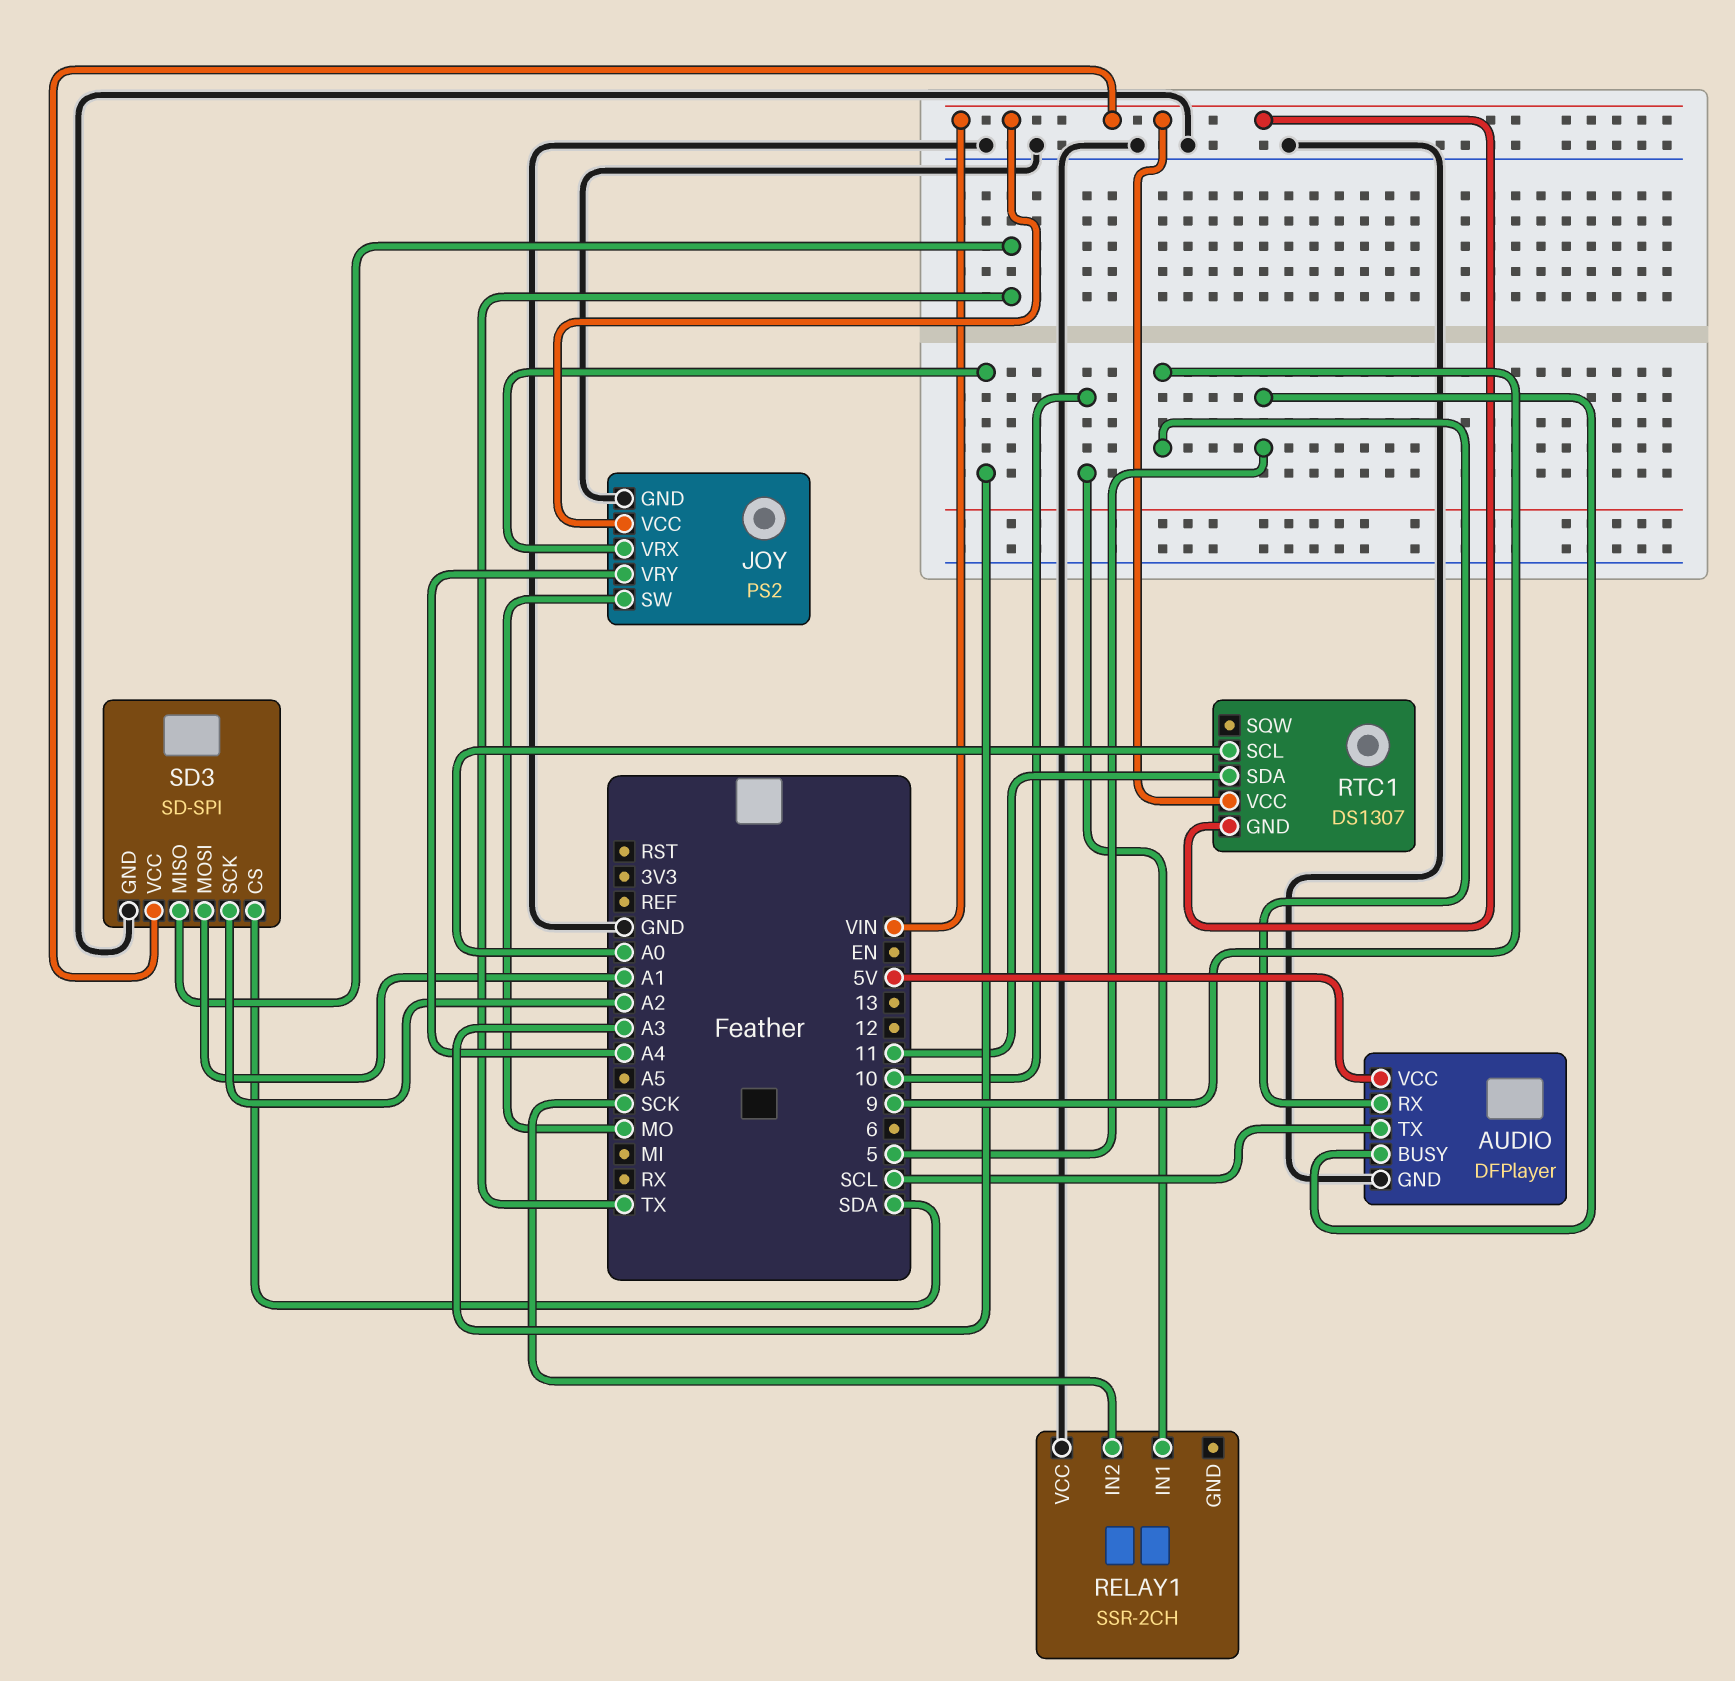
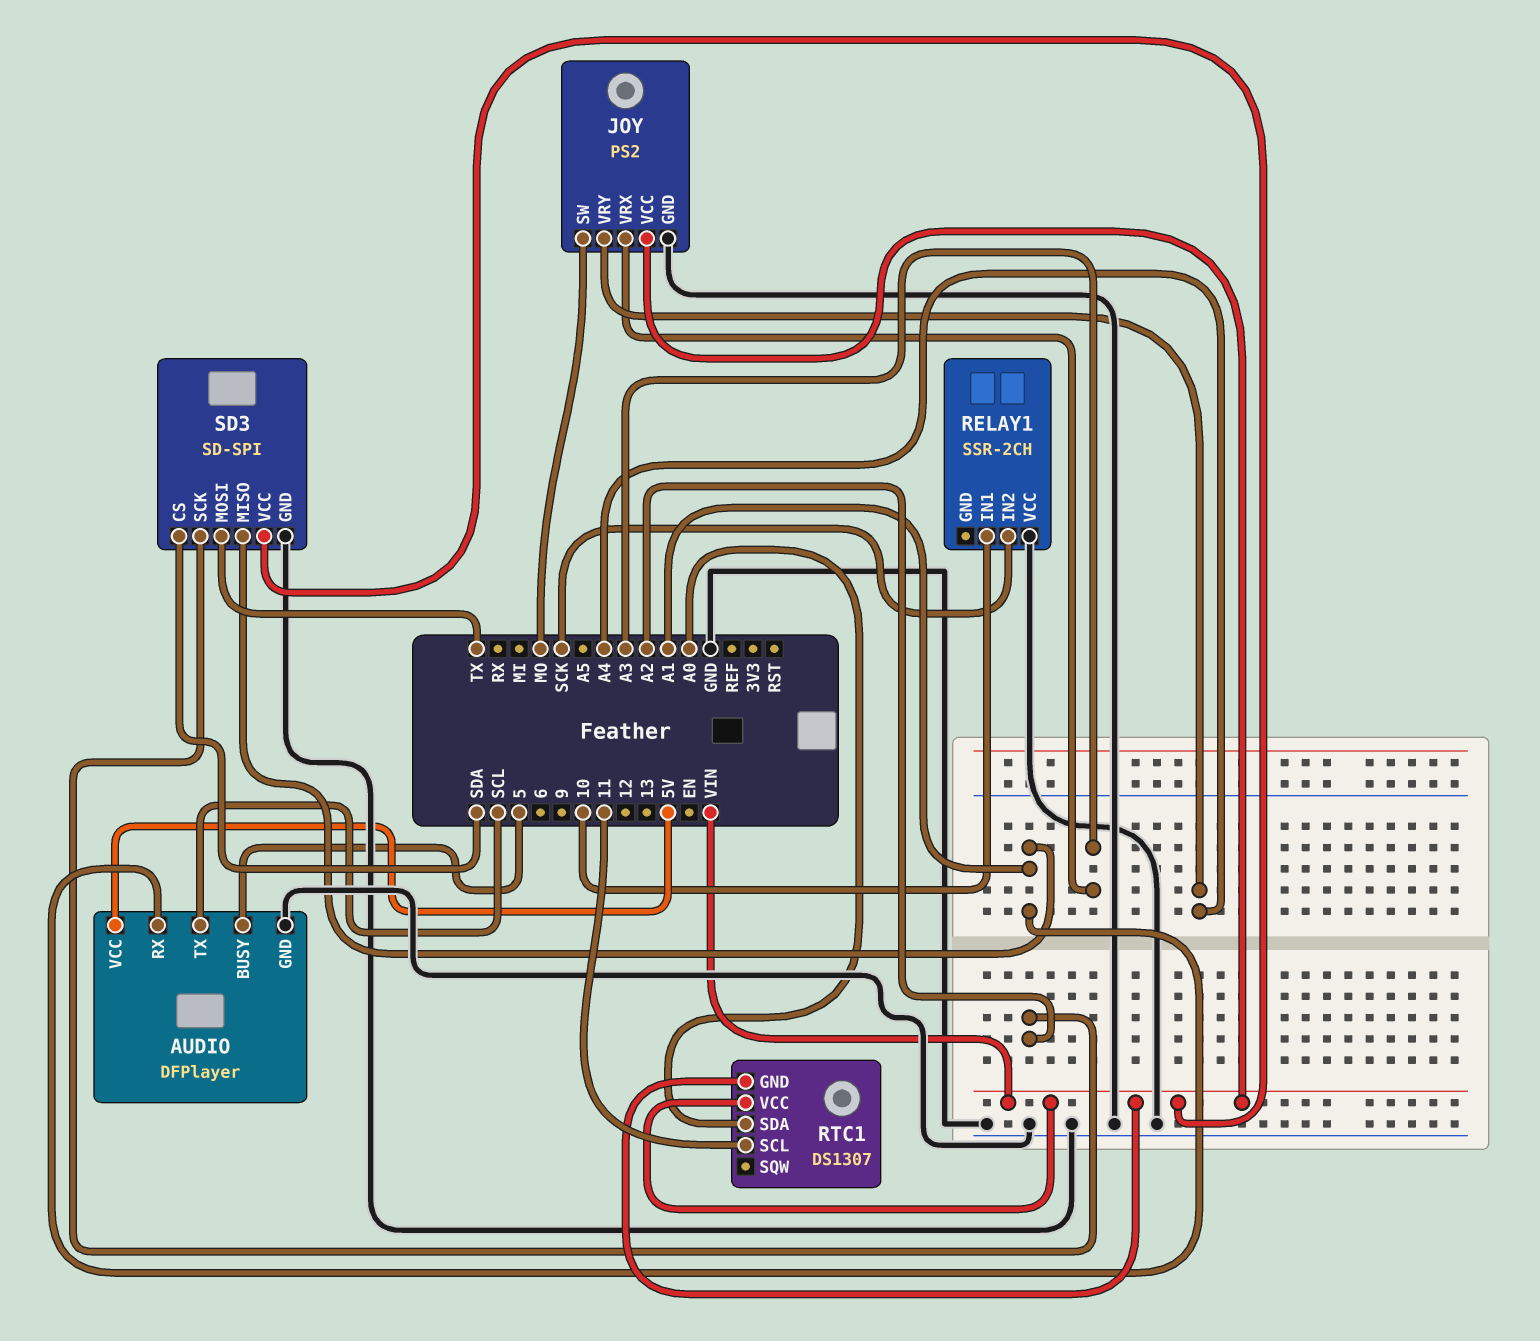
AUDIO pin RX: 9 -> A1
RTC1 pin SCL: A0 -> 11
RTC1 pin SDA: 11 -> A0
SD3 pin MISO: TX -> A1
SD3 pin MOSI: A1 -> TX

